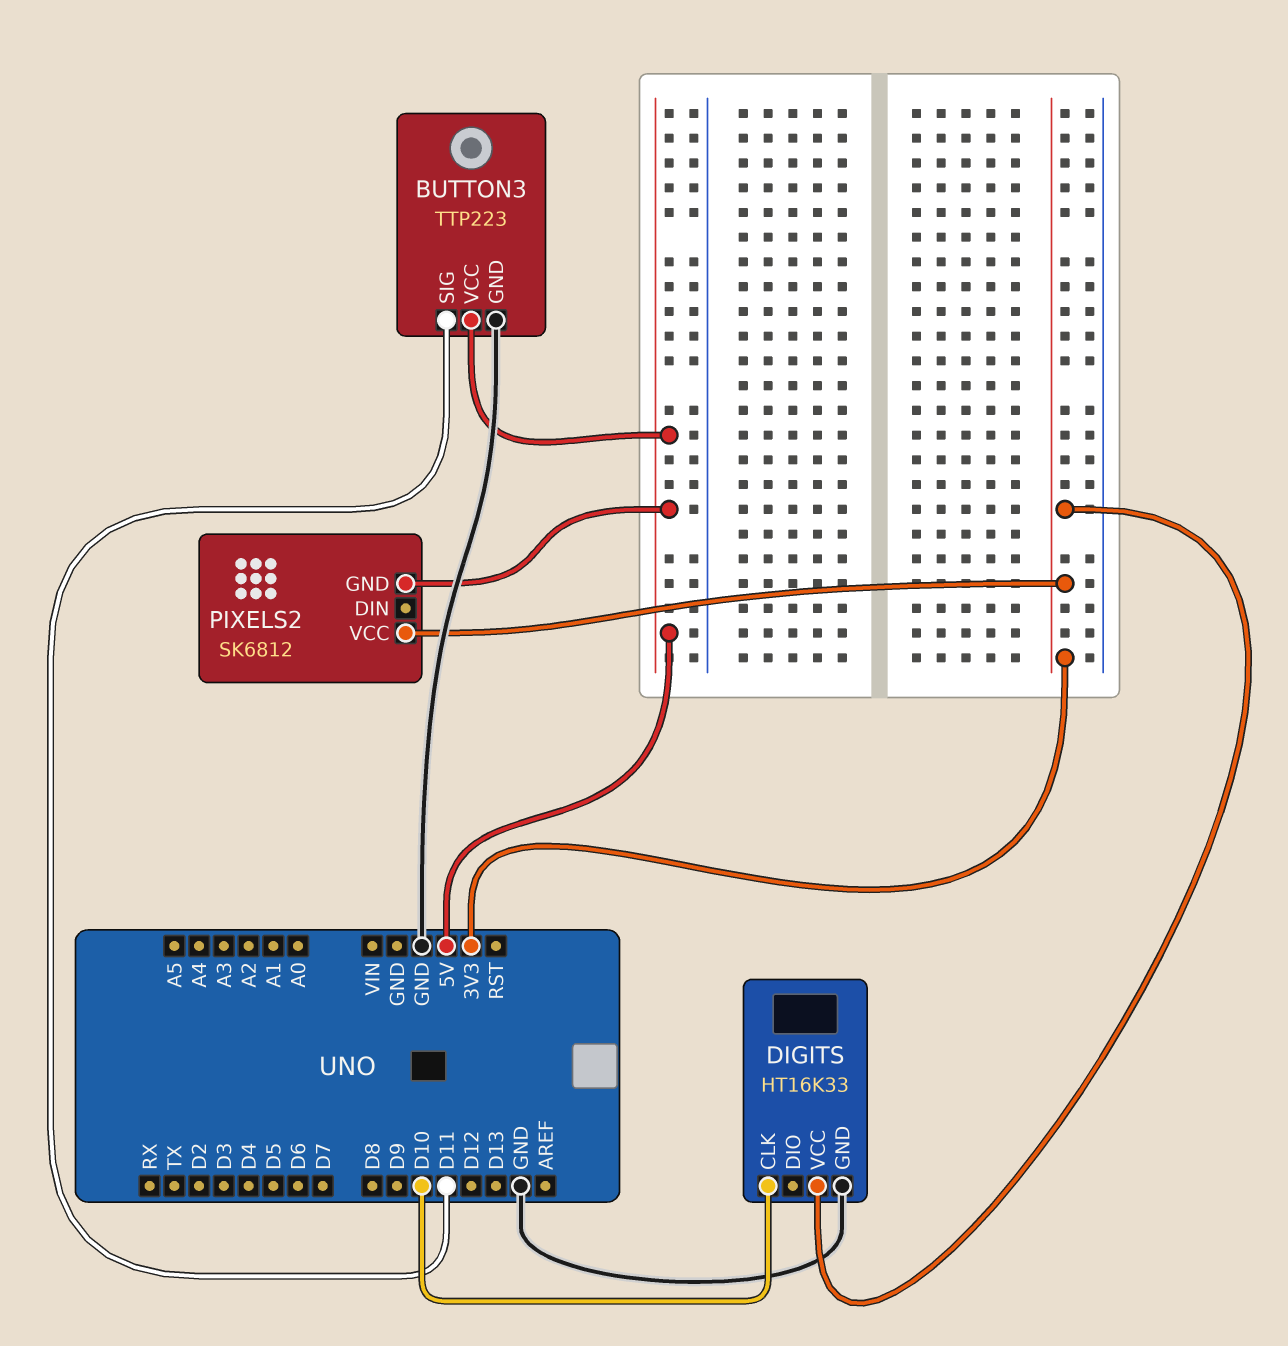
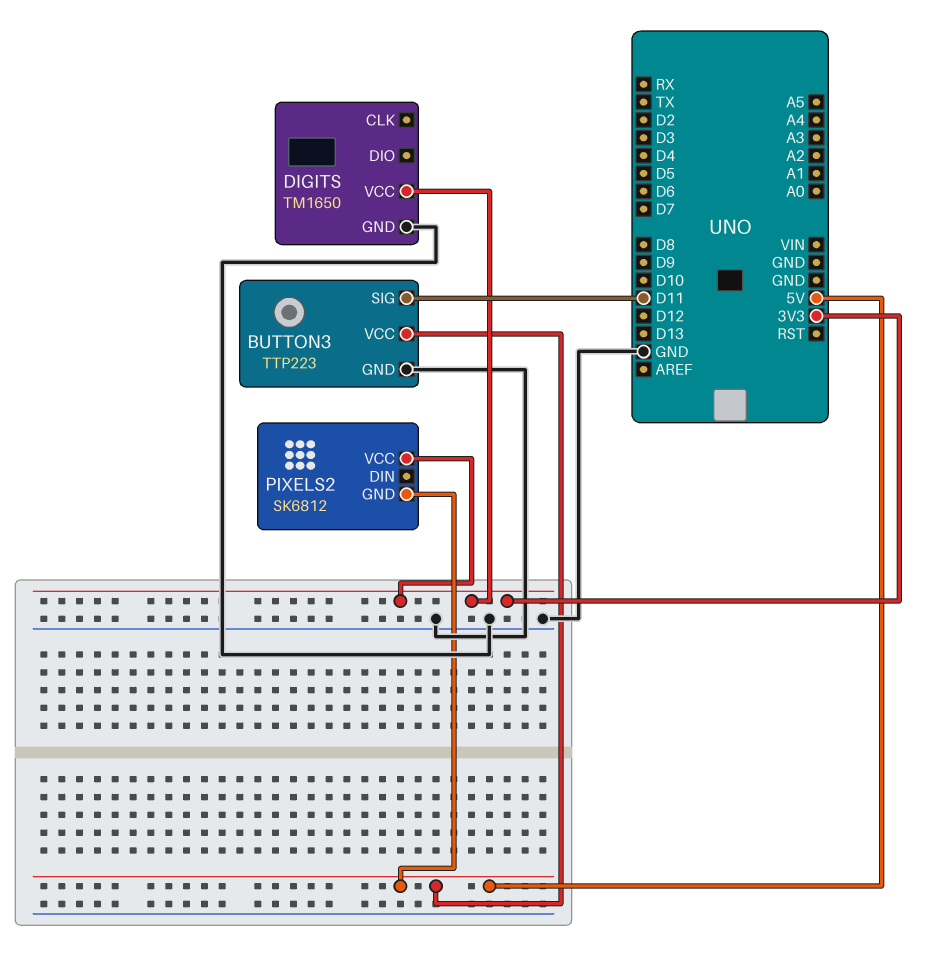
DIGITS: HT16K33 -> TM1650
DIGITS pin CLK: D10 -> none

